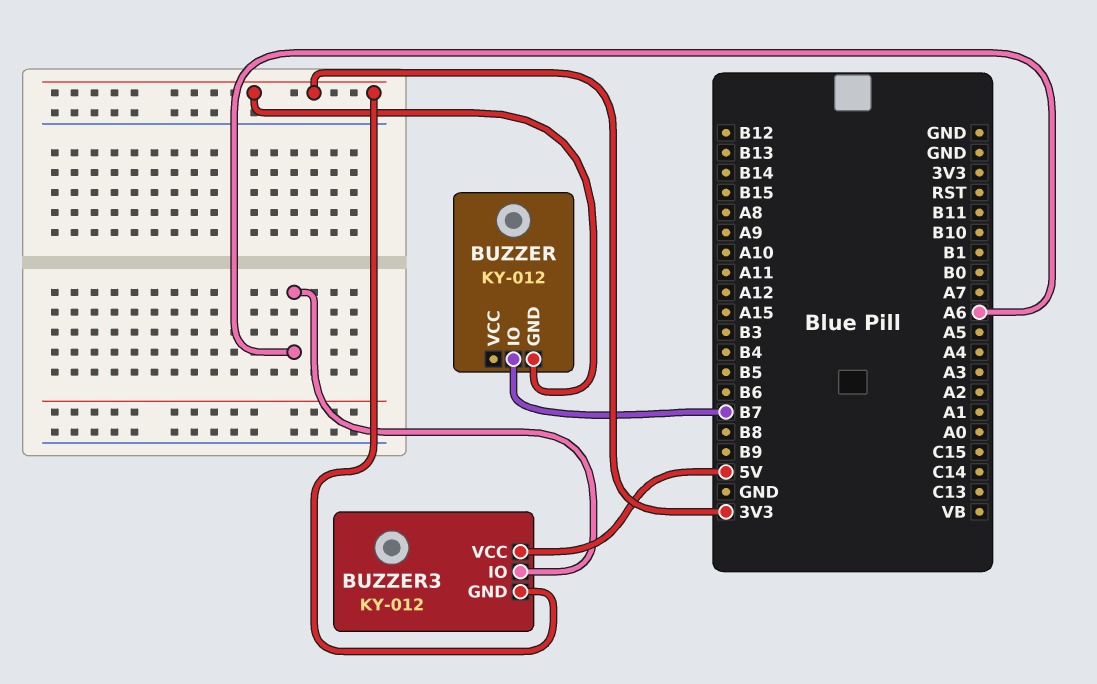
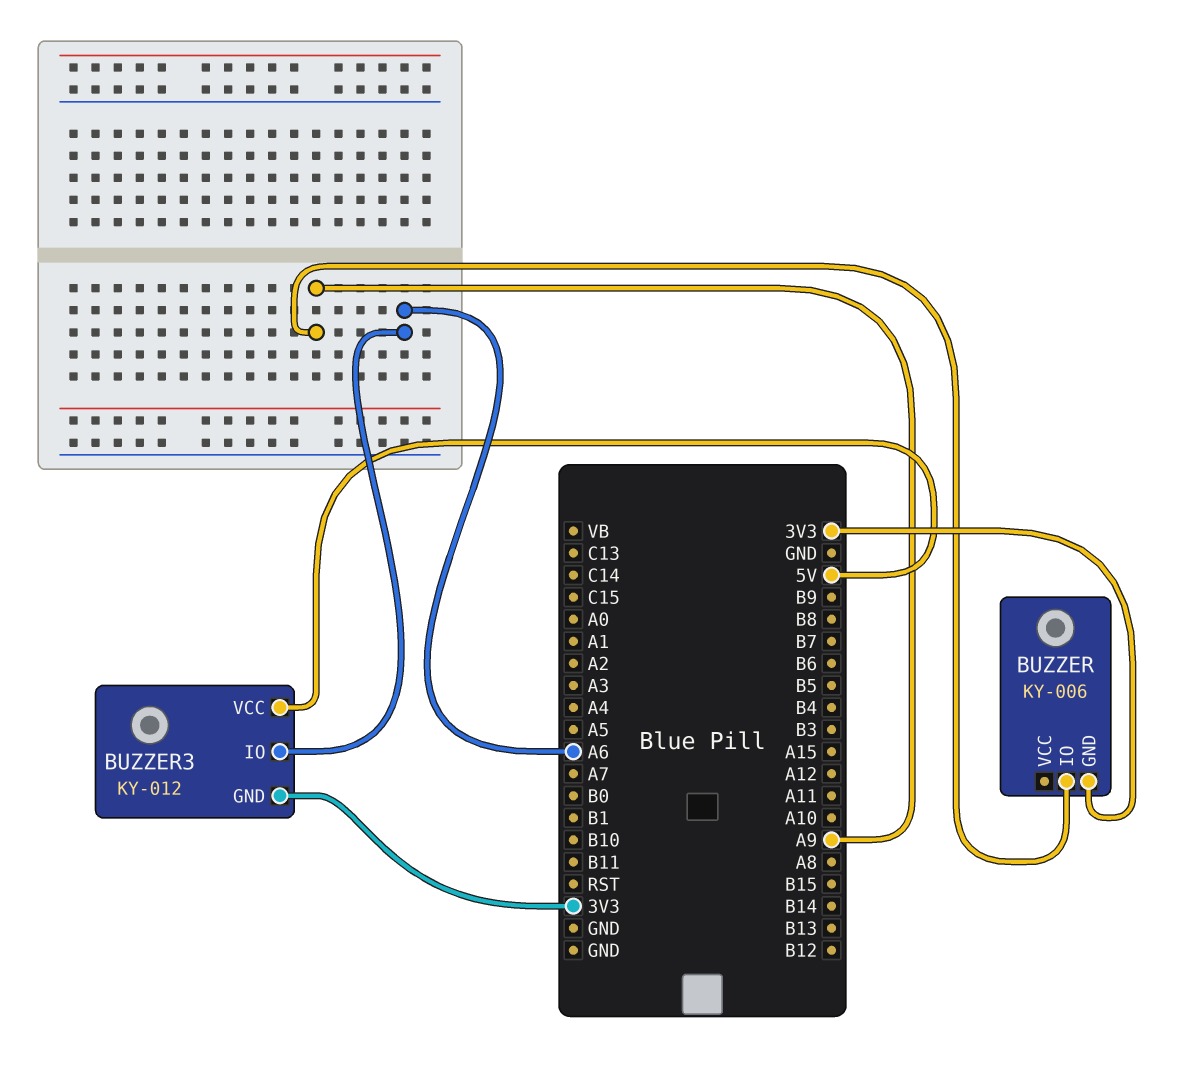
BUZZER: KY-012 -> KY-006
BUZZER pin IO: B7 -> A9

